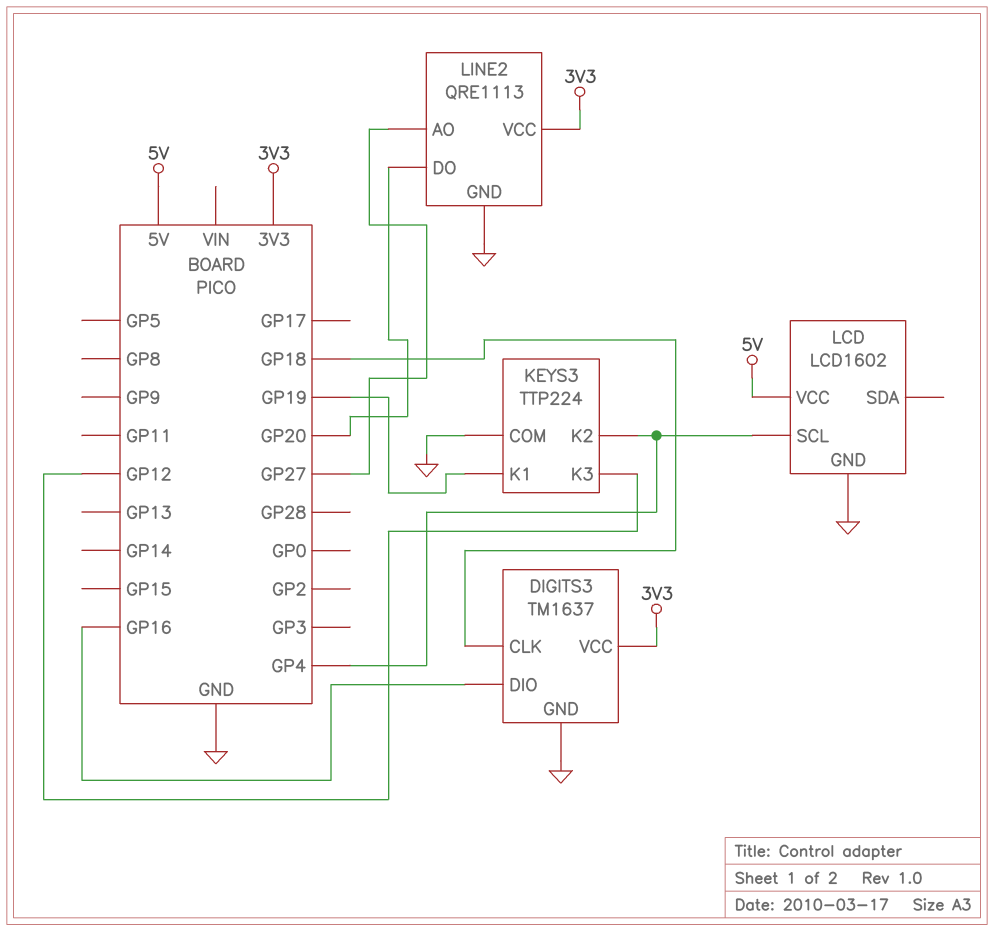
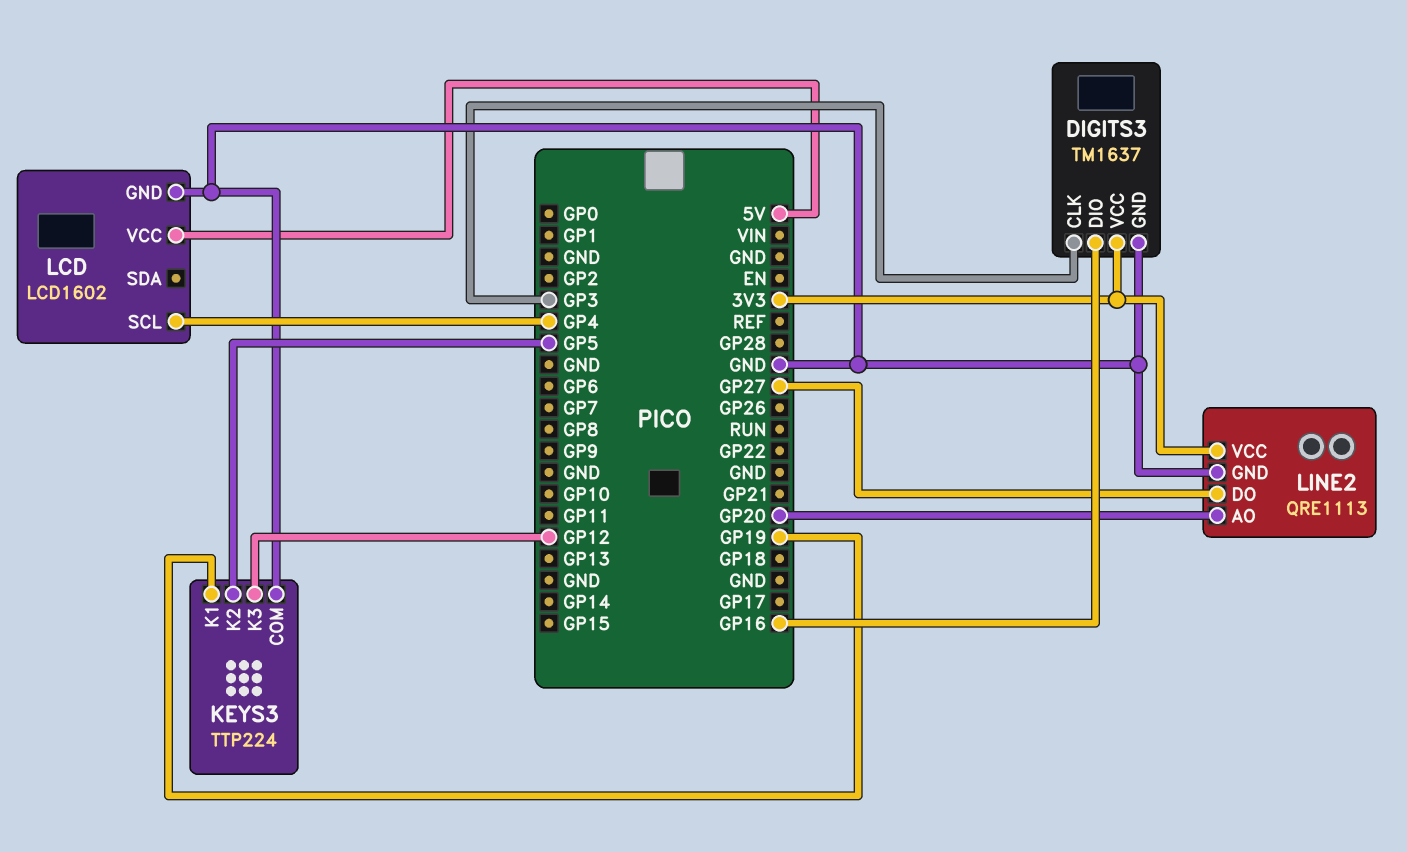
DIGITS3 pin CLK: GP18 -> GP3
KEYS3 pin K2: GP4 -> GP5
LINE2 pin AO: GP27 -> GP20
LINE2 pin DO: GP20 -> GP27

